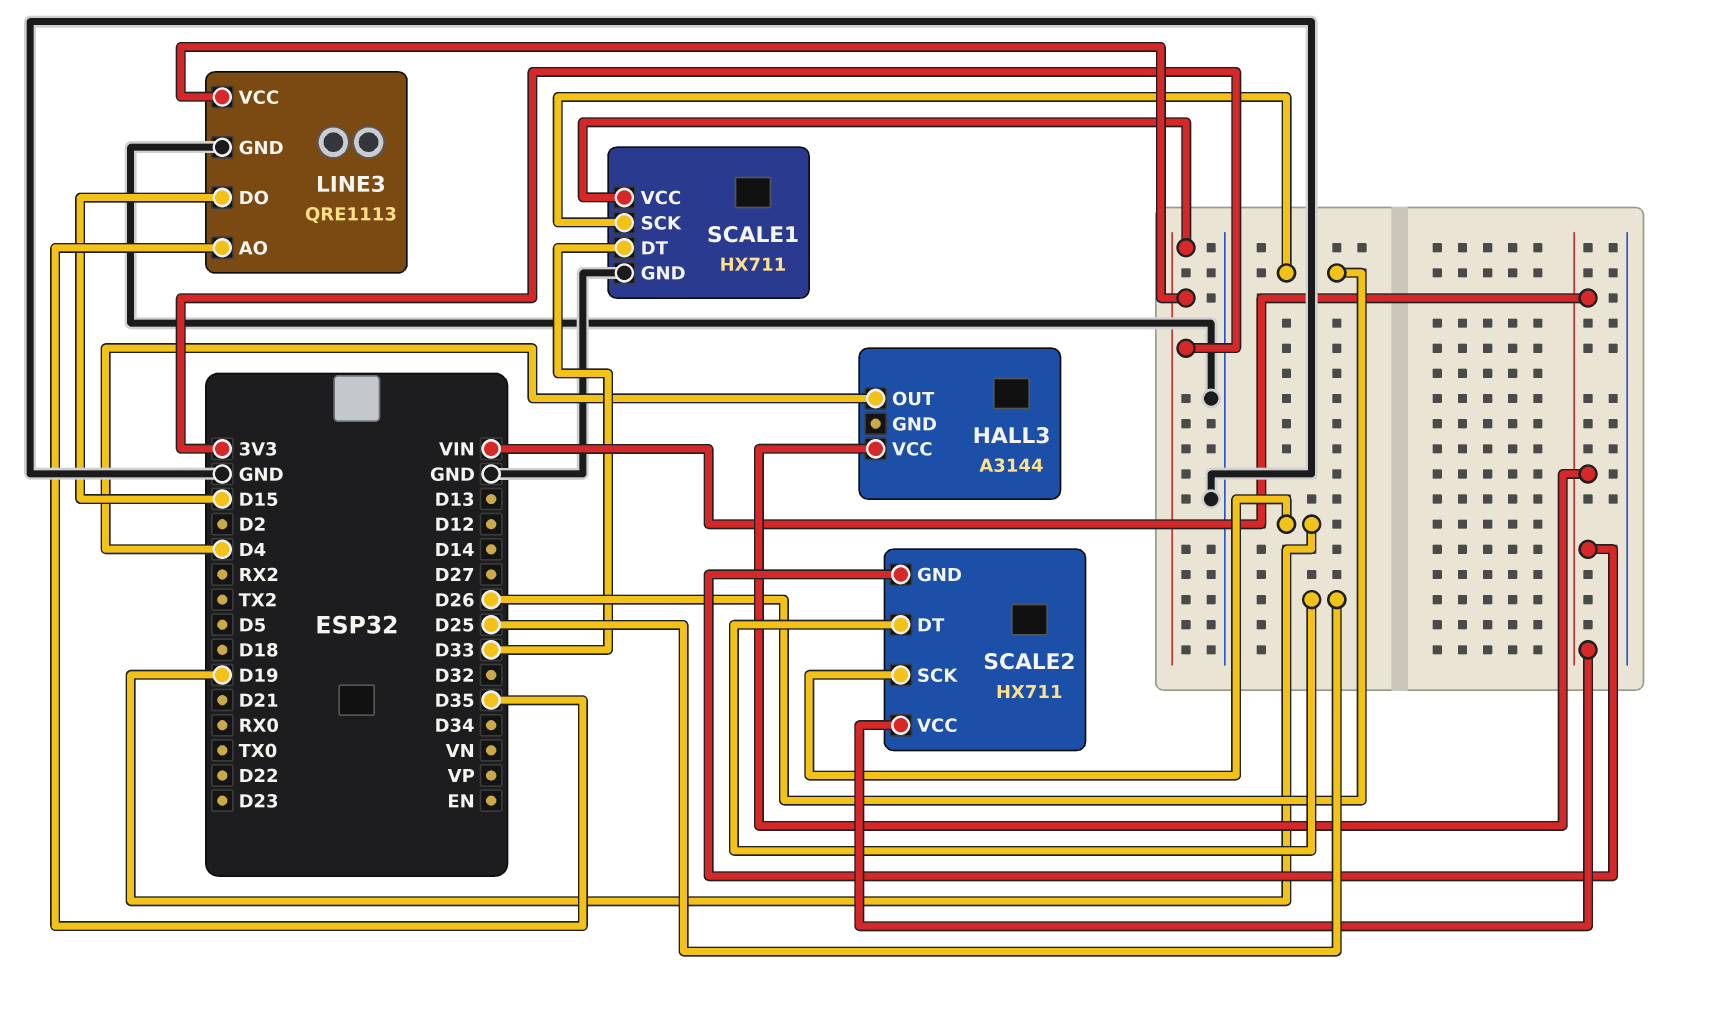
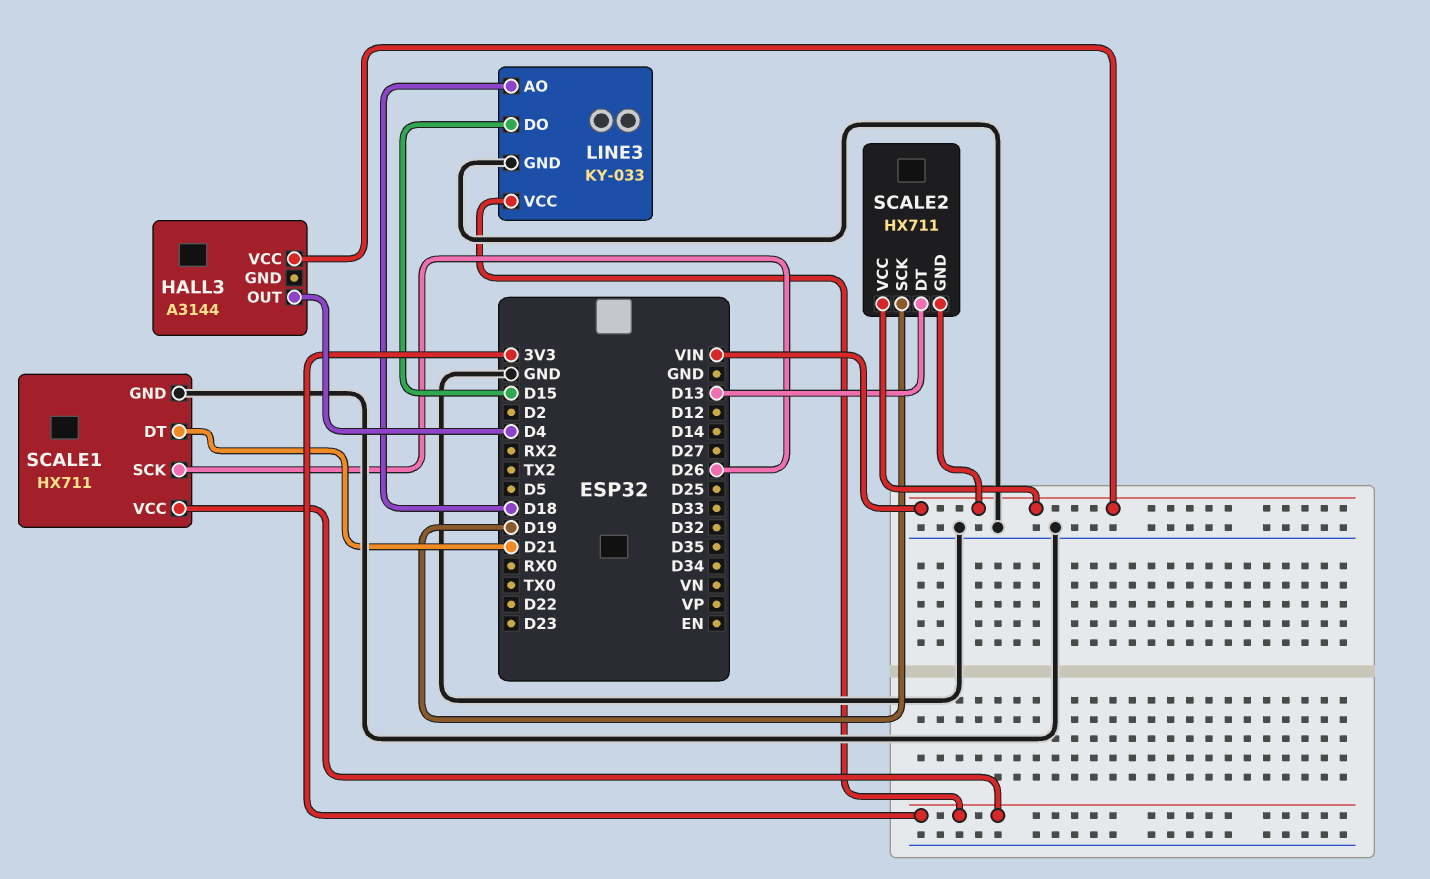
LINE3: QRE1113 -> KY-033
LINE3 pin AO: D35 -> D18
SCALE1 pin DT: D33 -> D21
SCALE2 pin DT: D25 -> D13

